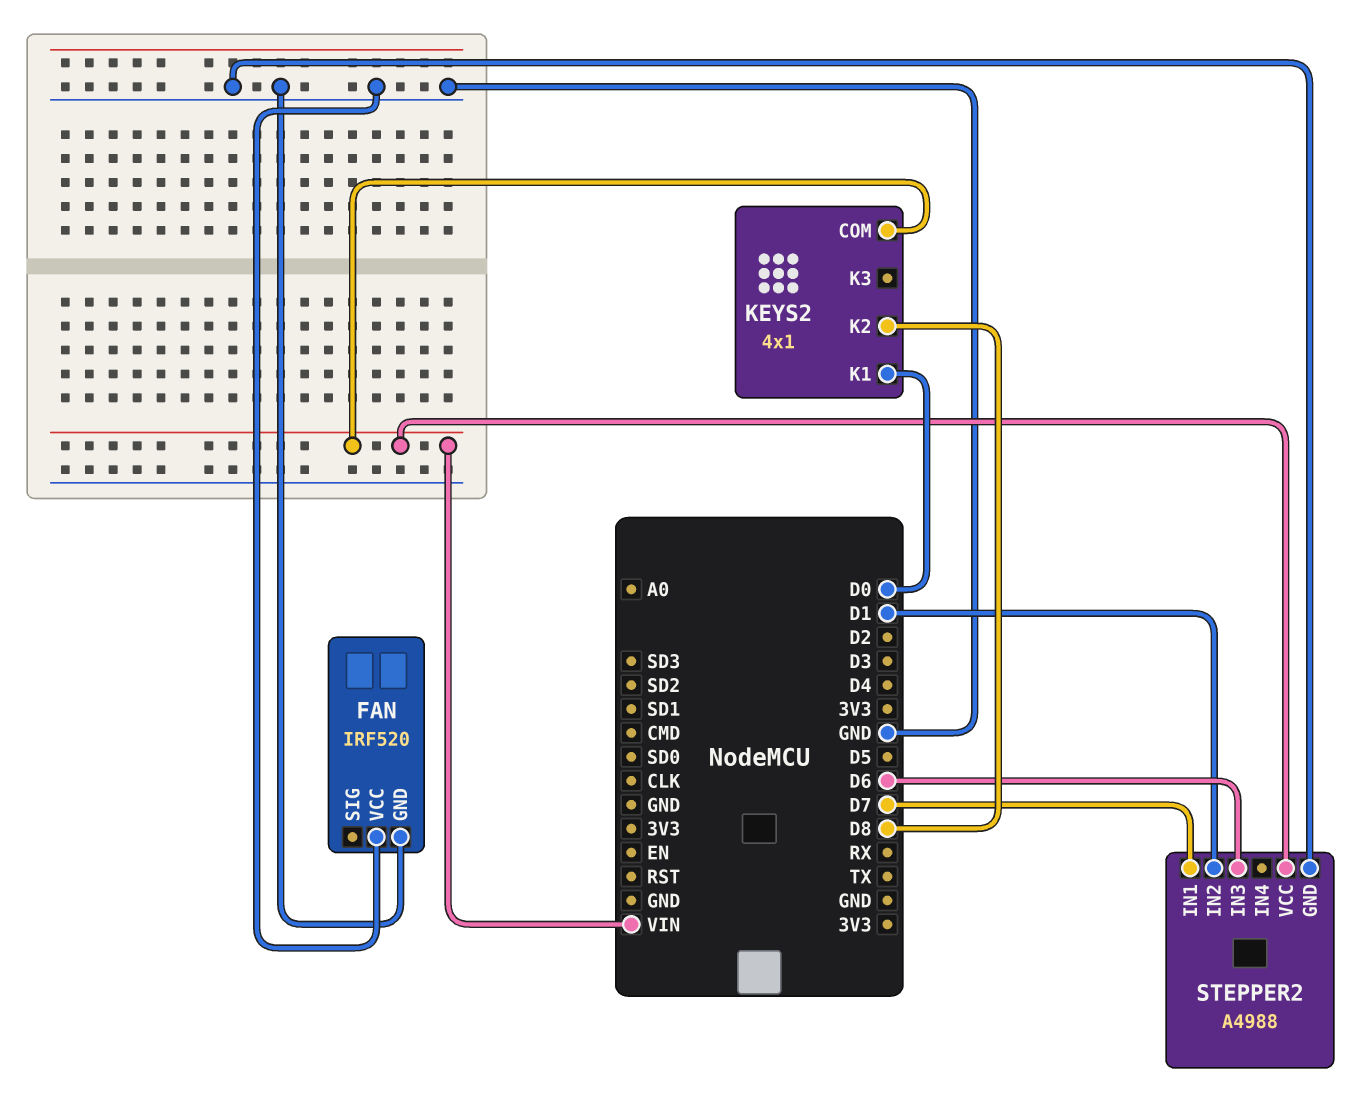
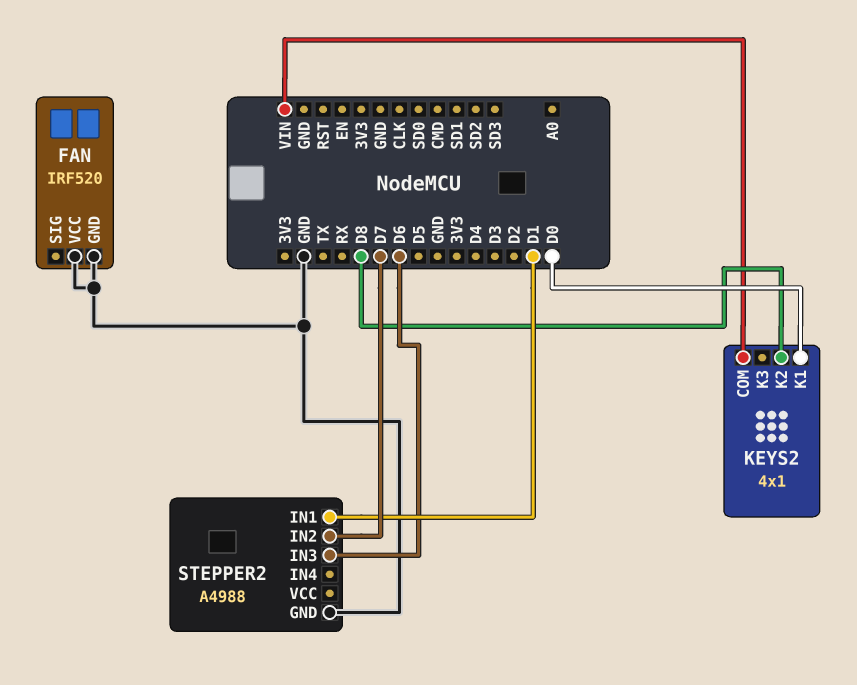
STEPPER2 pin IN1: D7 -> D1
STEPPER2 pin IN2: D1 -> D7
STEPPER2 pin VCC: VIN -> none

